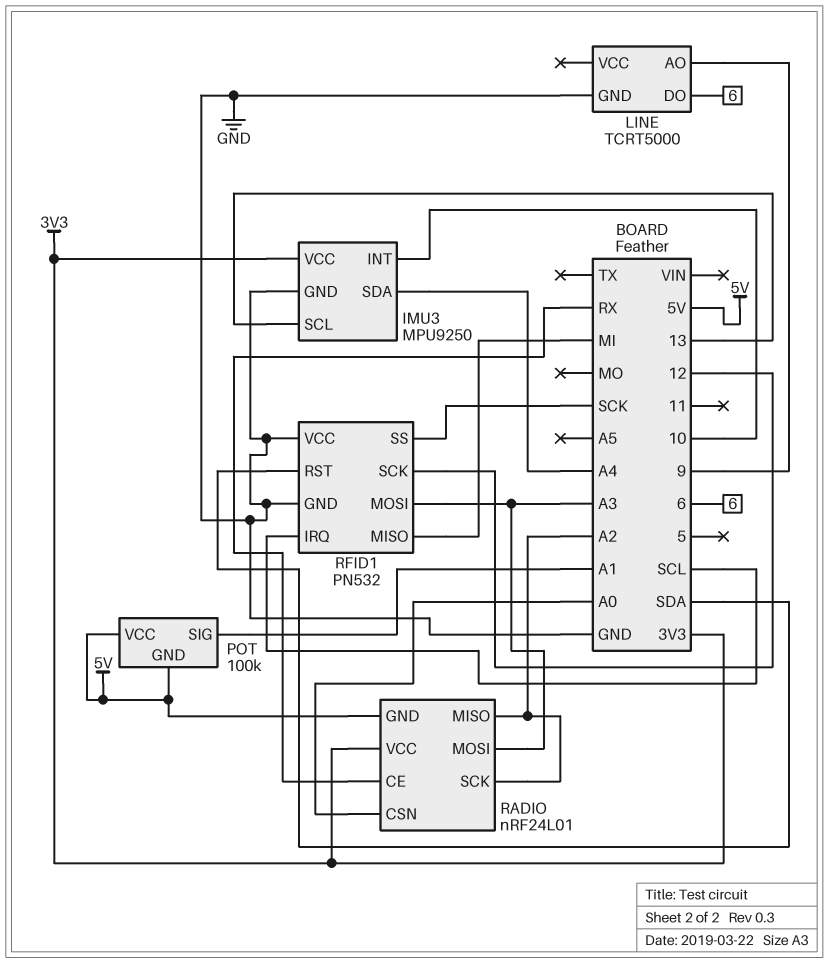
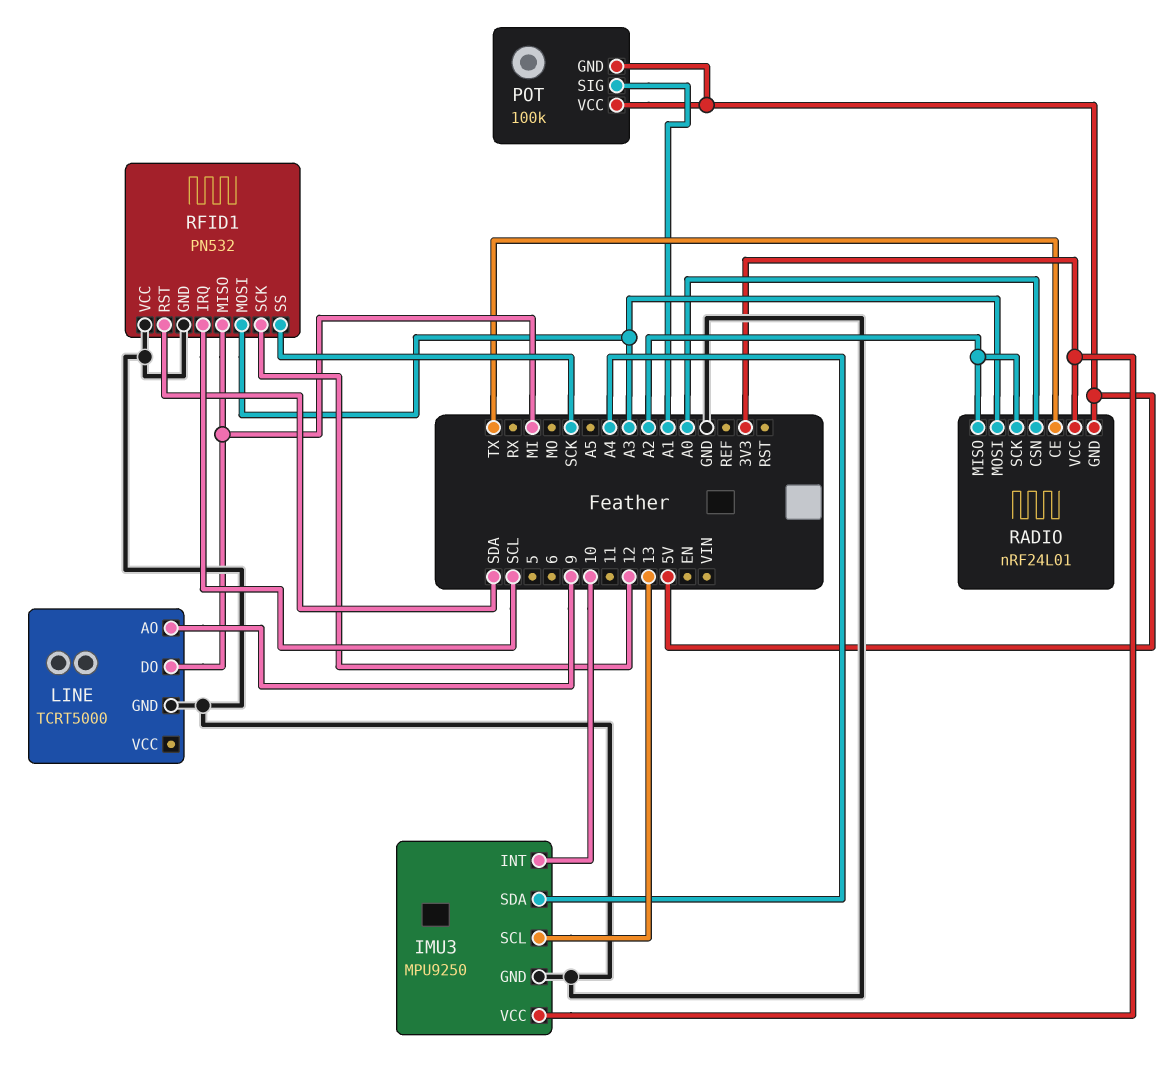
LINE pin DO: 6 -> MI
RADIO pin CE: RX -> TX

